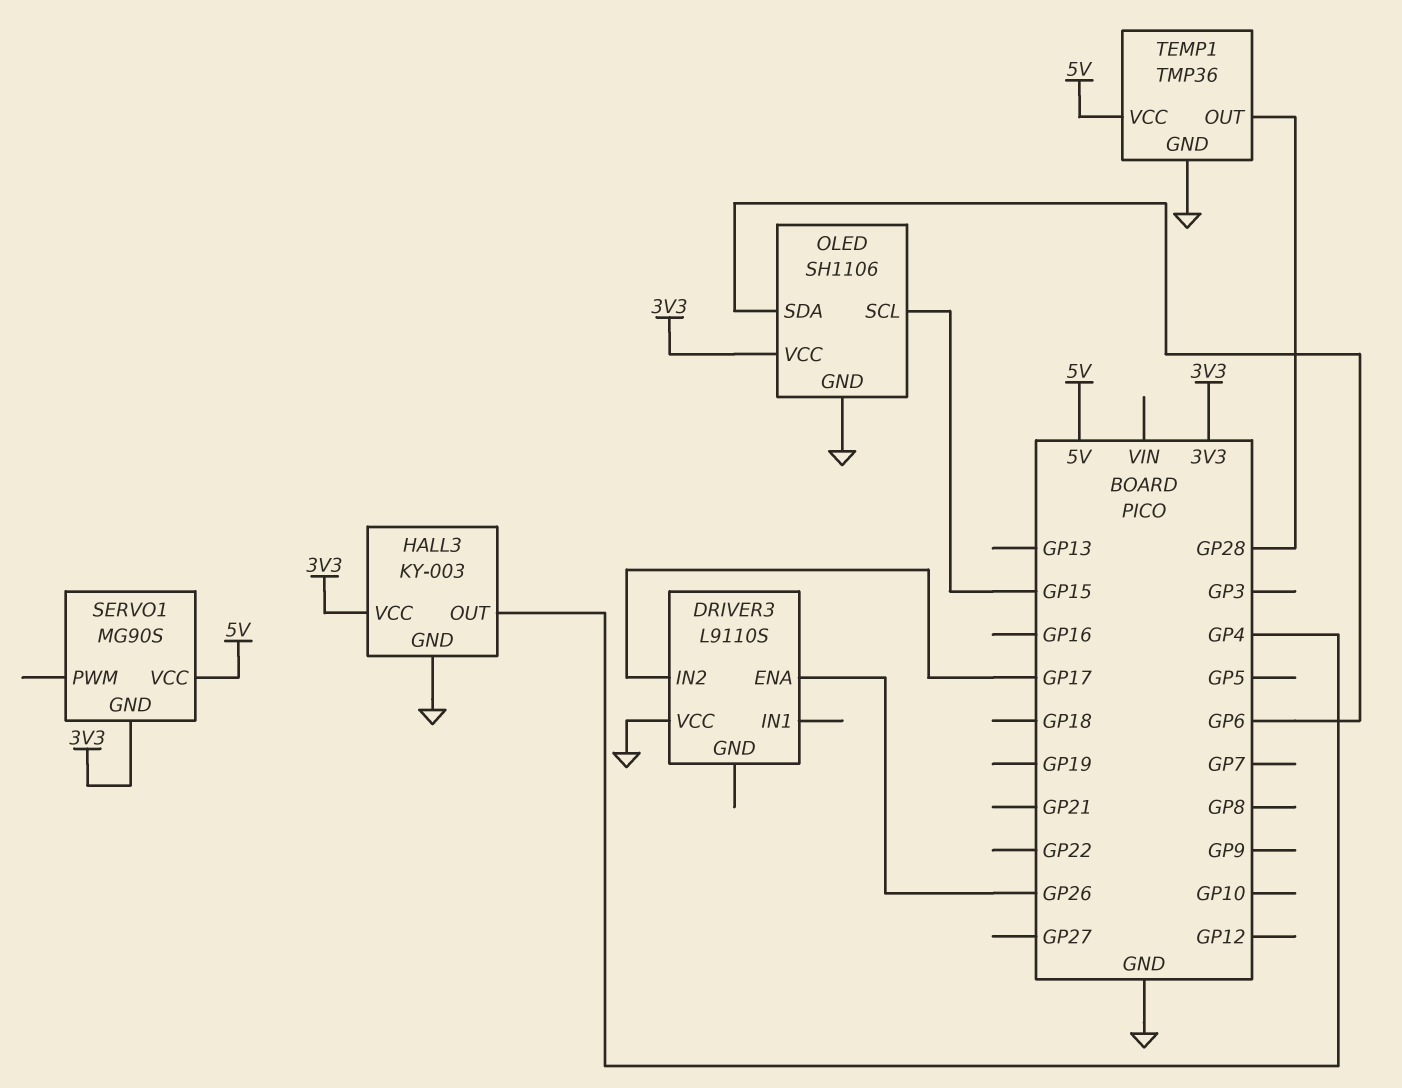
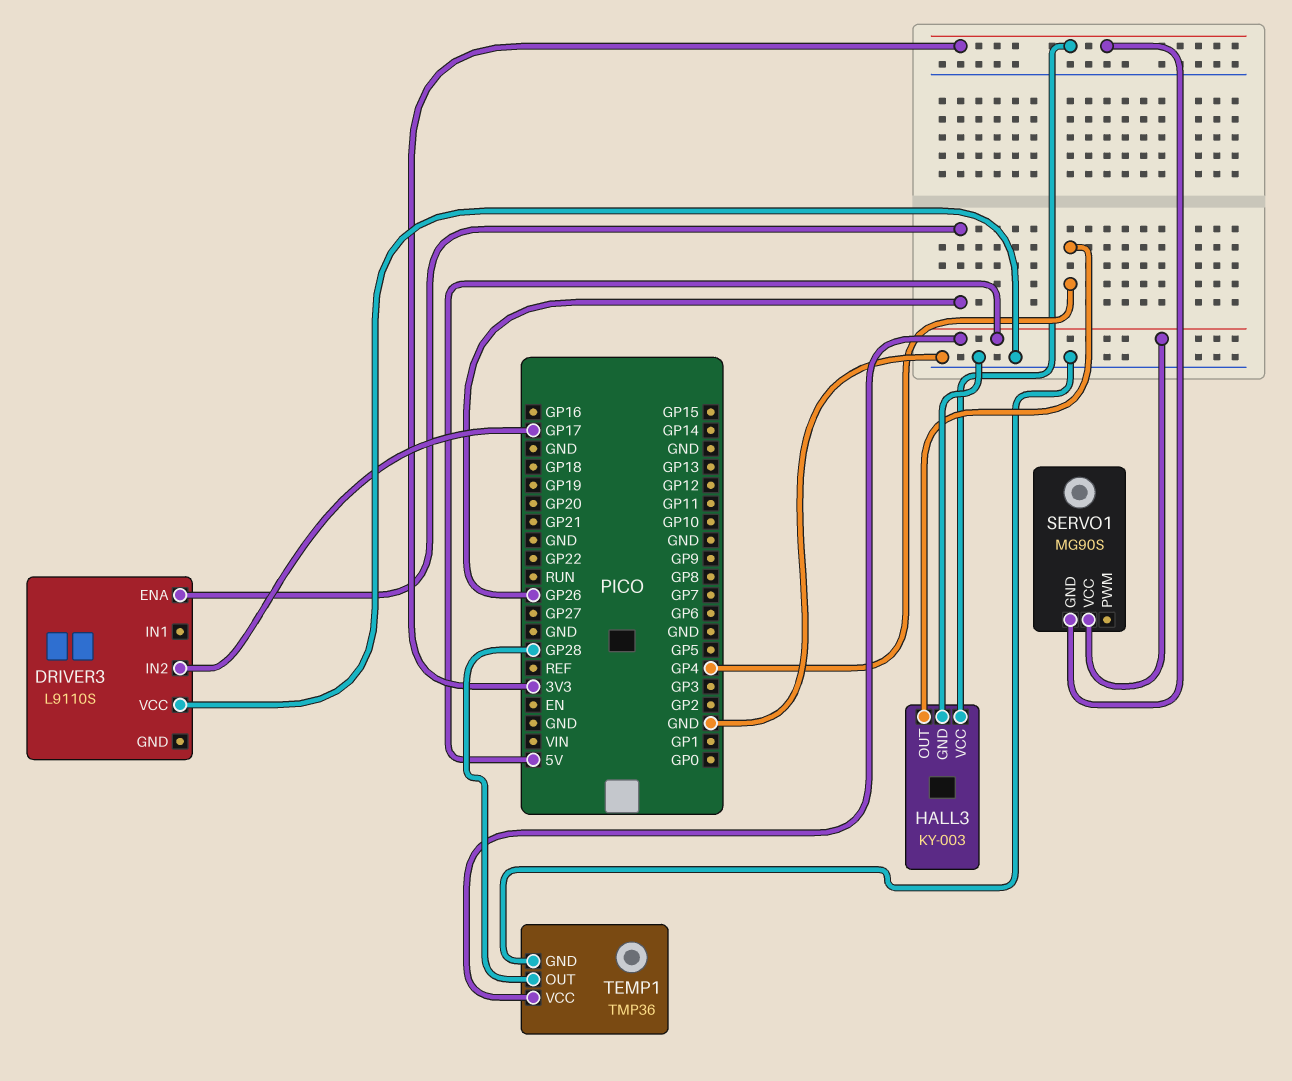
OLED: SH1106 -> none
OLED pin GND: GND -> none
OLED pin SCL: GP15 -> none
OLED pin SDA: GP6 -> none
OLED pin VCC: 3V3 -> none

